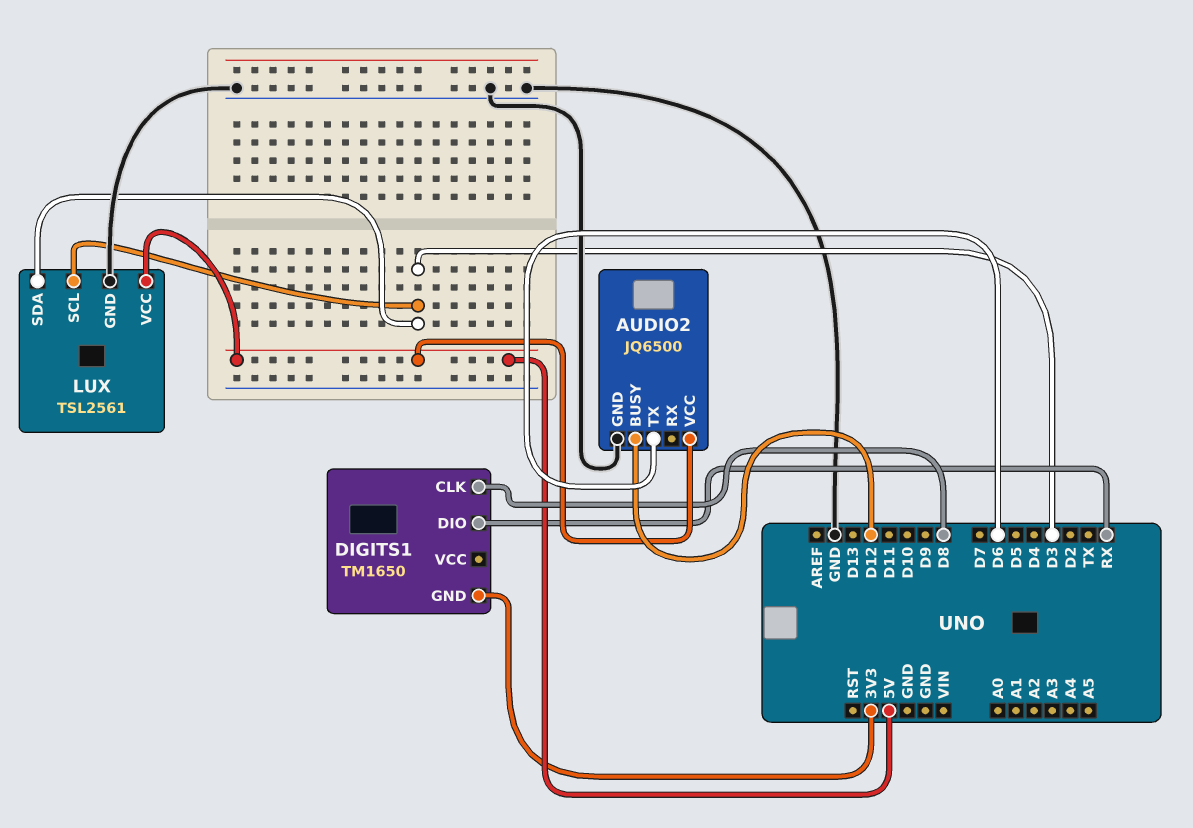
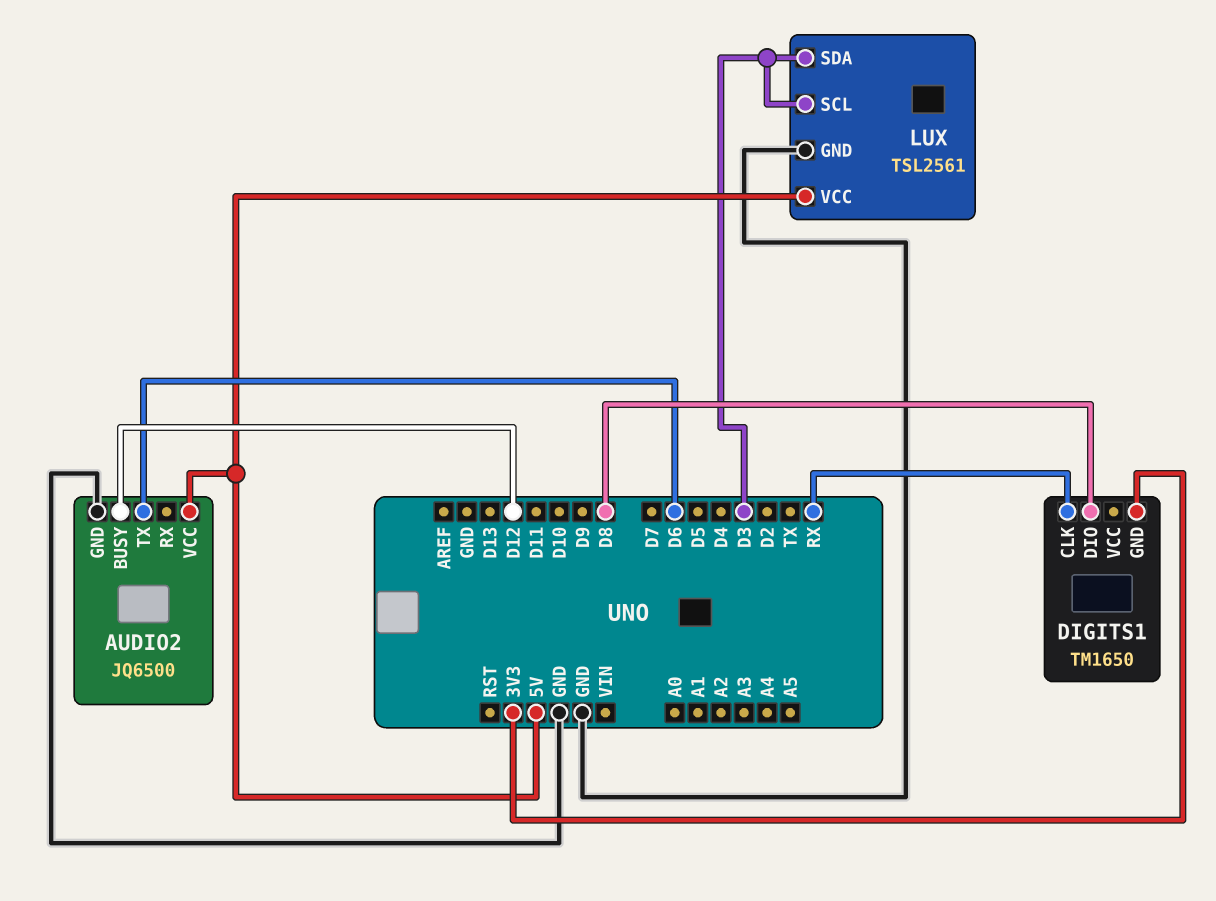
DIGITS1 pin CLK: D8 -> RX
DIGITS1 pin DIO: RX -> D8

